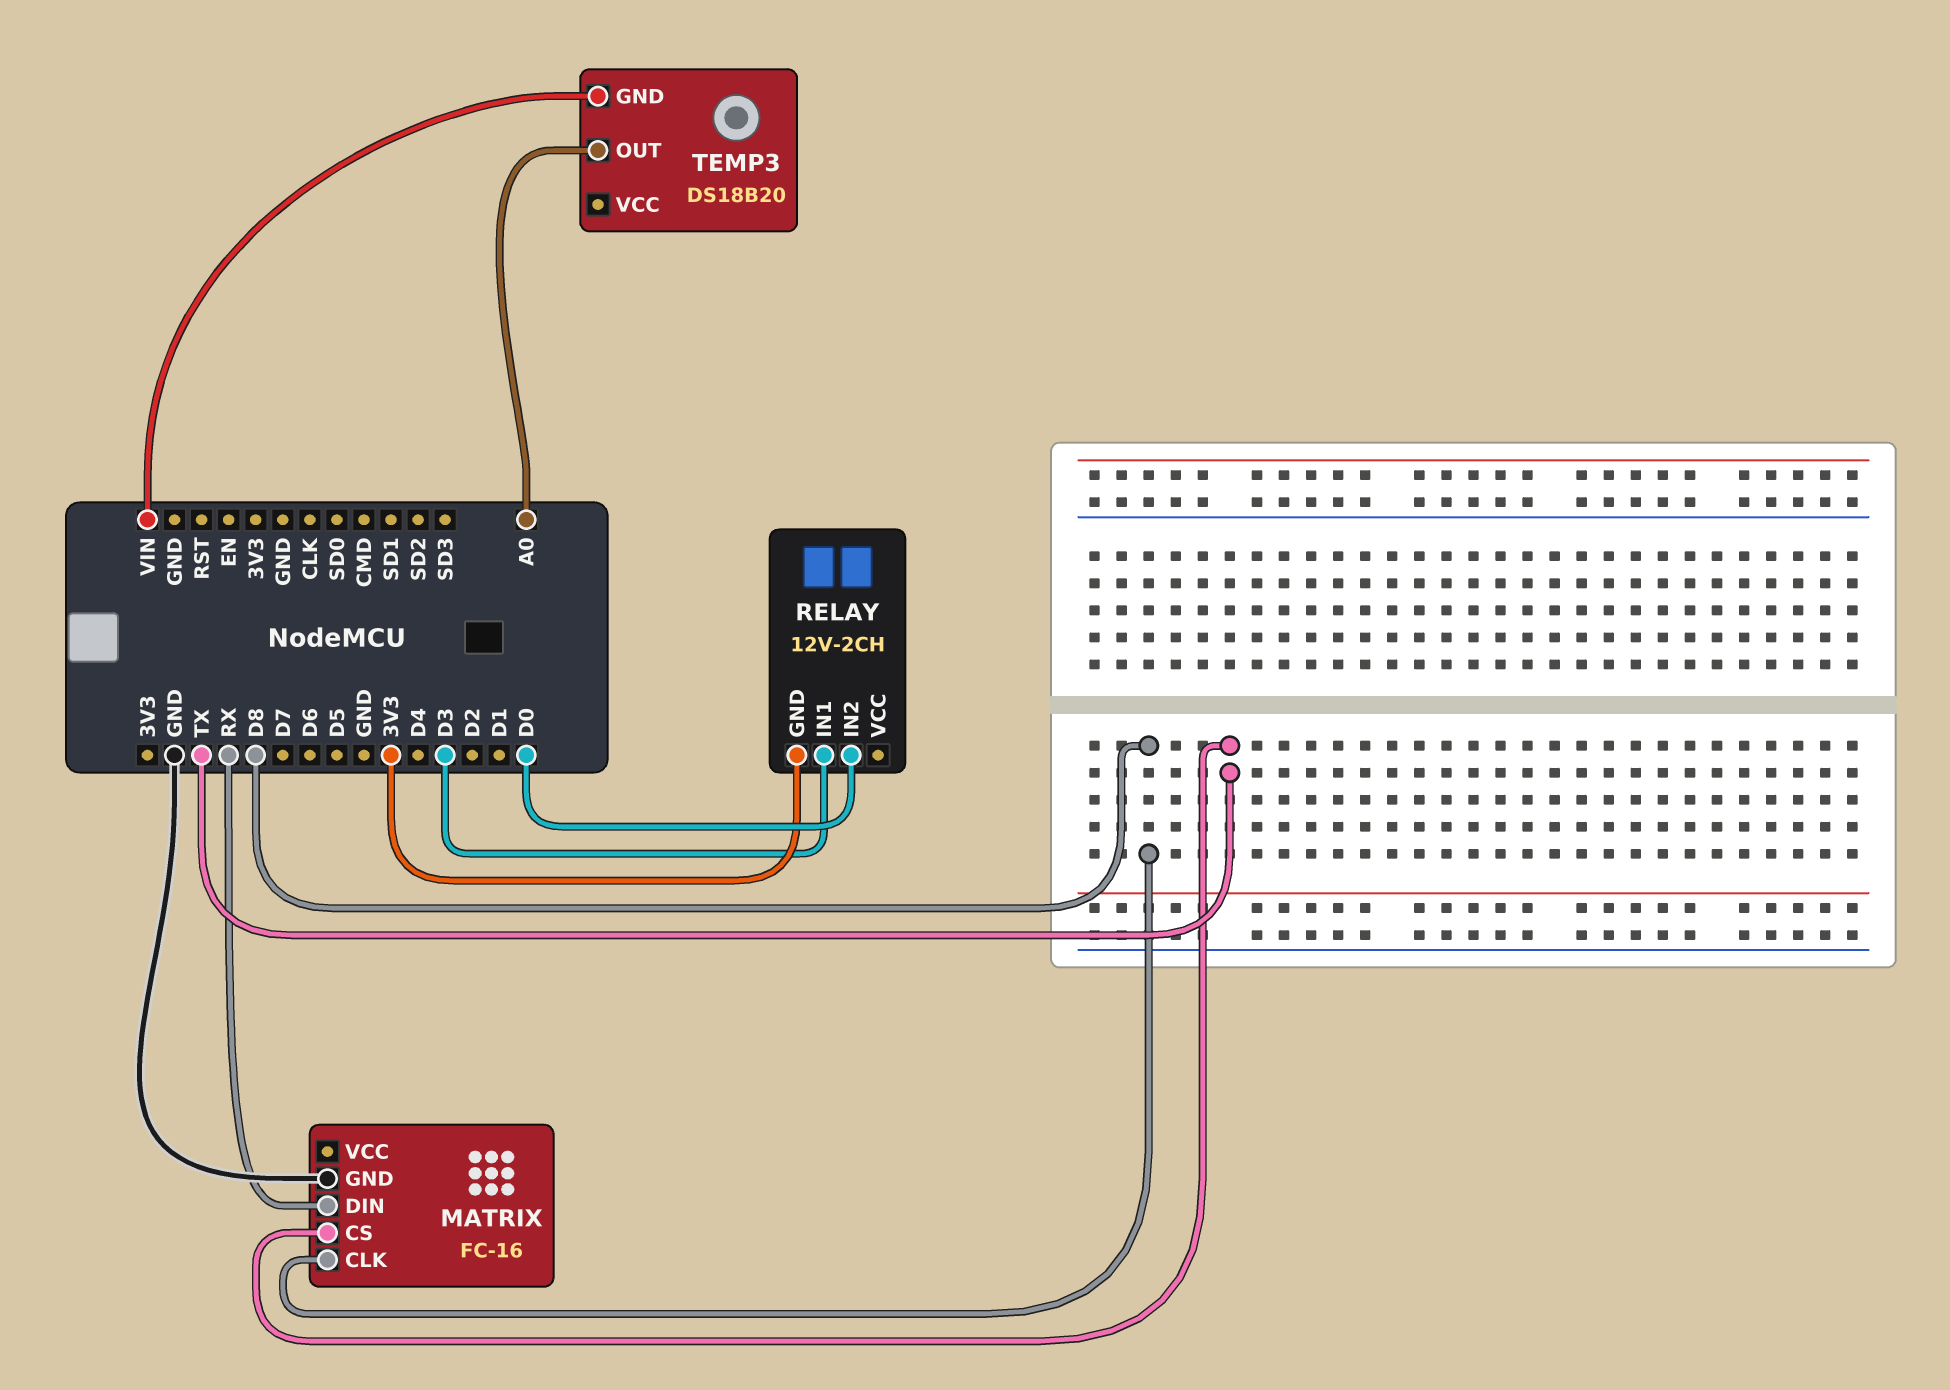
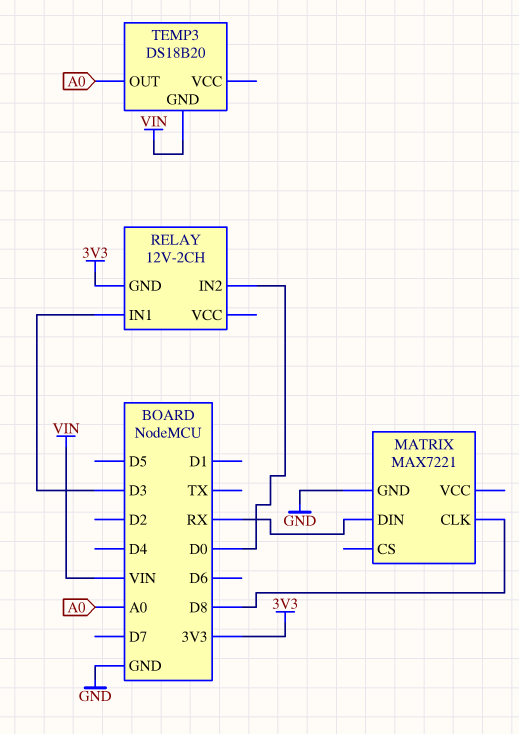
MATRIX: FC-16 -> MAX7221
MATRIX pin CS: TX -> none

